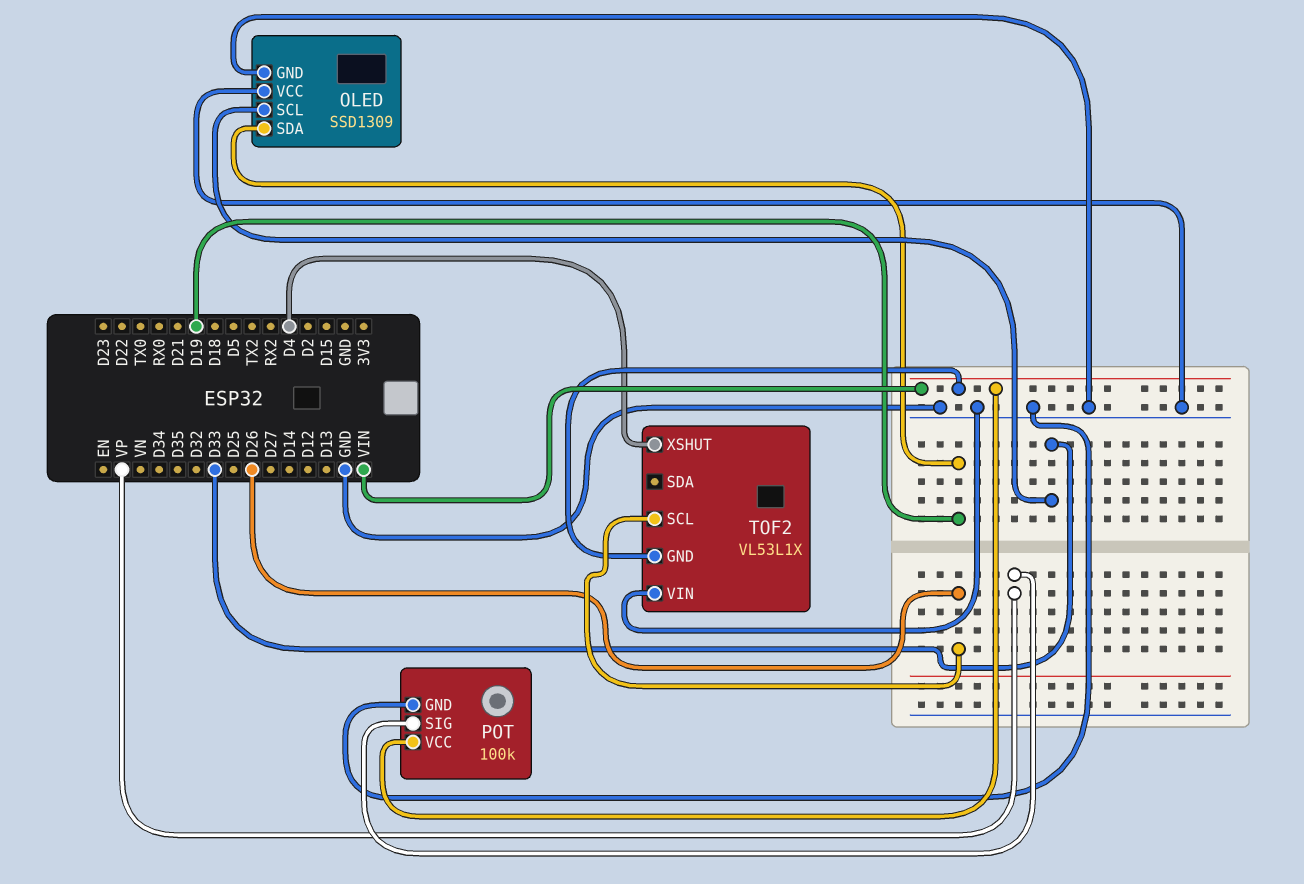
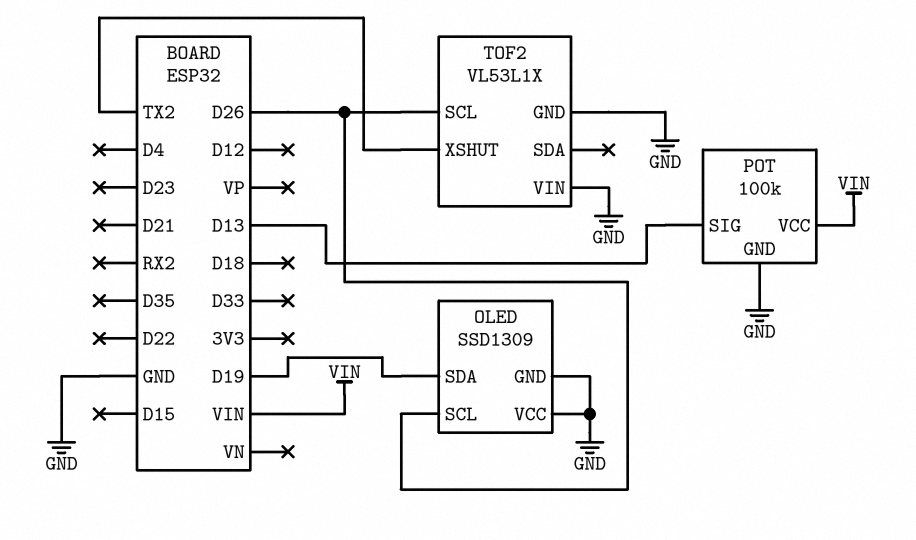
OLED pin SCL: D33 -> D26
POT pin SIG: VP -> D13
TOF2 pin GND: VIN -> GND
TOF2 pin XSHUT: D4 -> TX2

